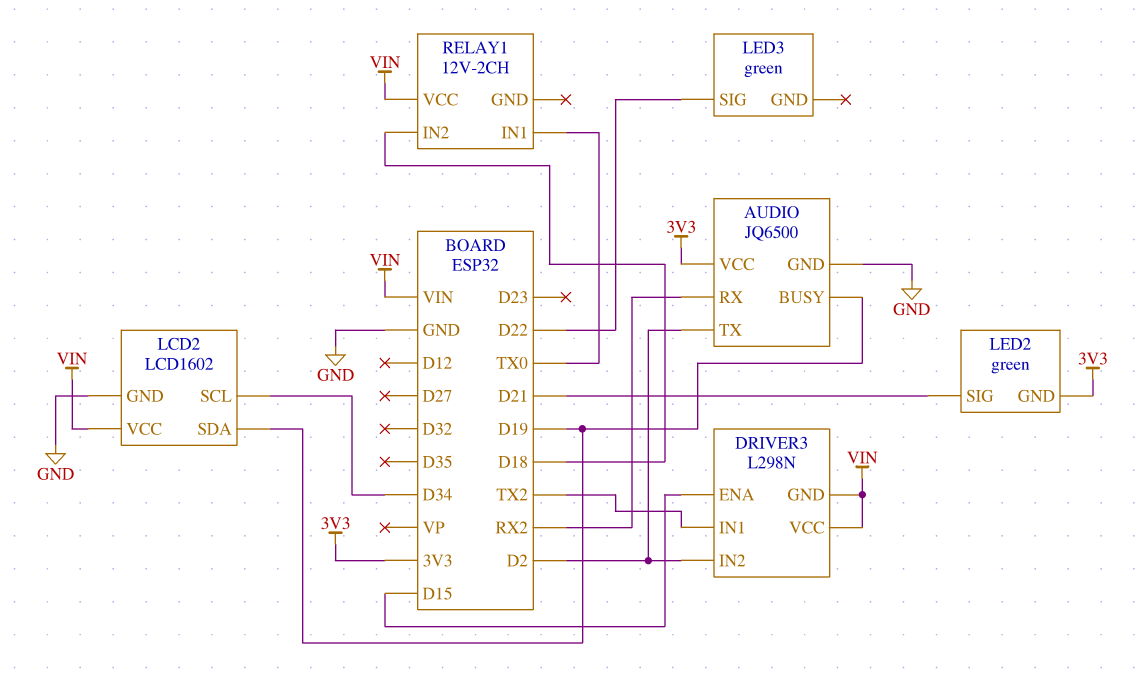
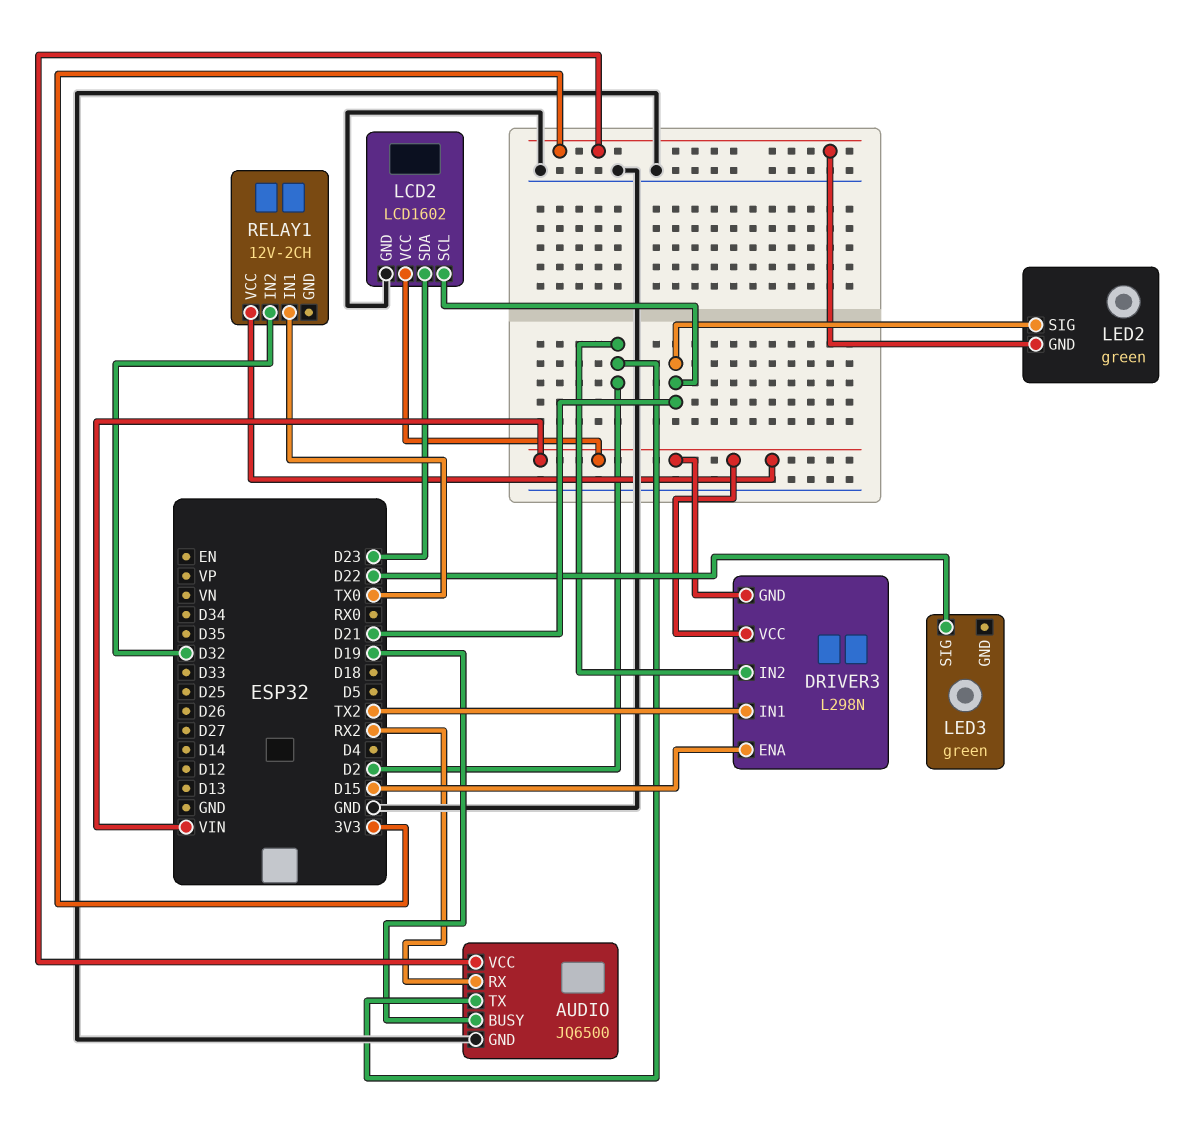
LCD2 pin SCL: D34 -> D21
LCD2 pin SDA: D19 -> D23
RELAY1 pin IN2: D18 -> D32

